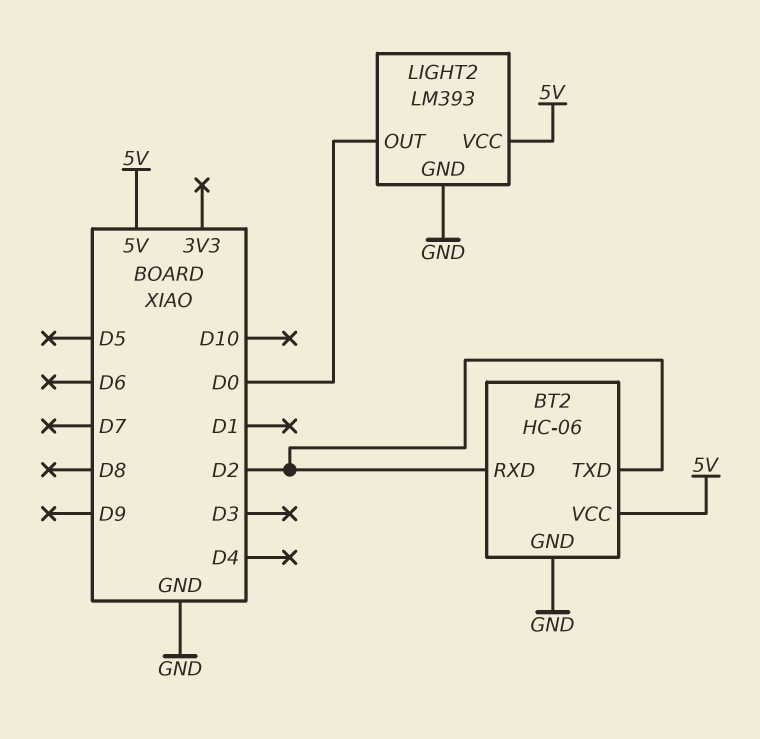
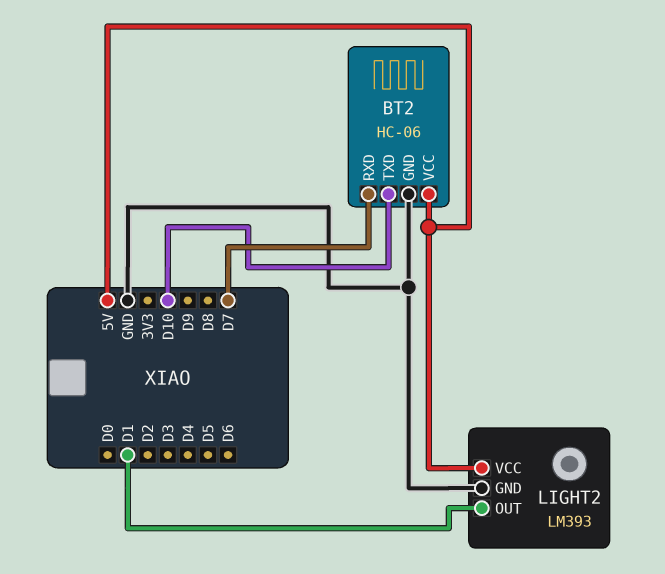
BT2 pin RXD: D2 -> D7
BT2 pin TXD: D2 -> D10
LIGHT2 pin OUT: D0 -> D1

